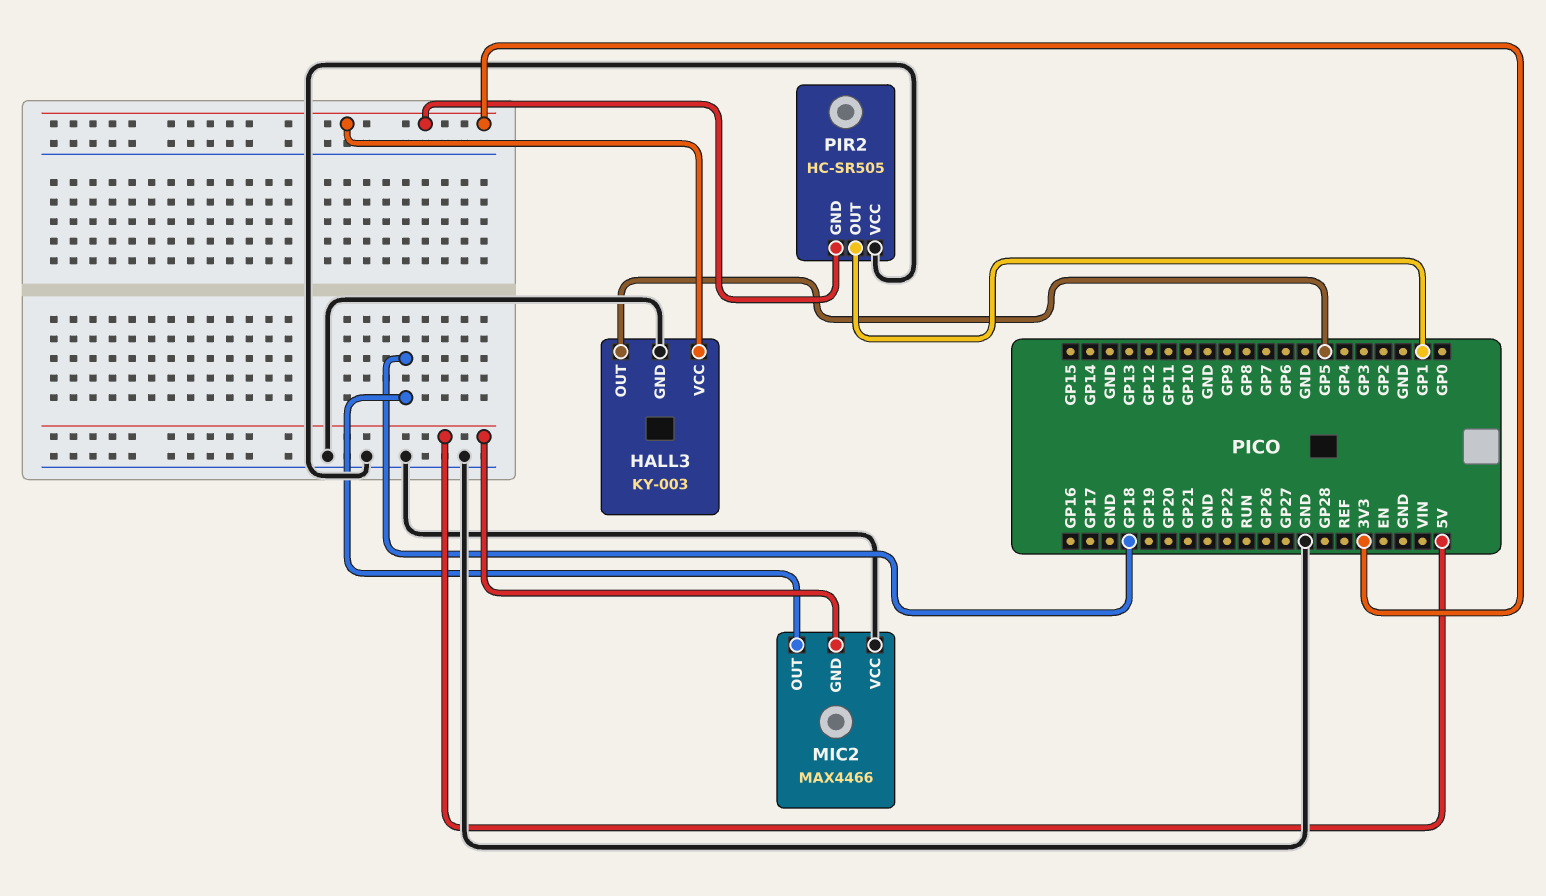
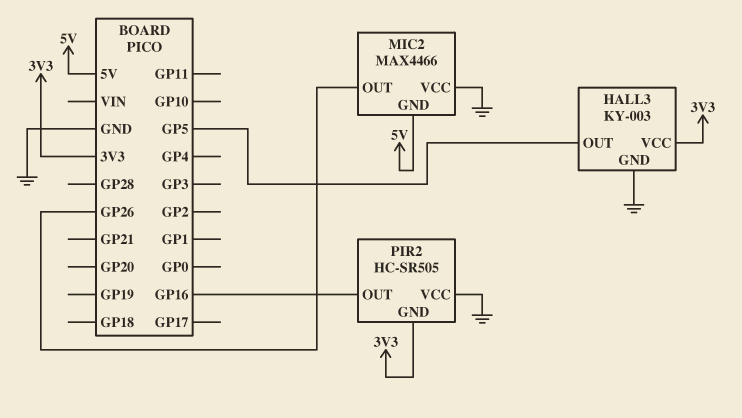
MIC2 pin OUT: GP18 -> GP26
PIR2 pin OUT: GP1 -> GP16

